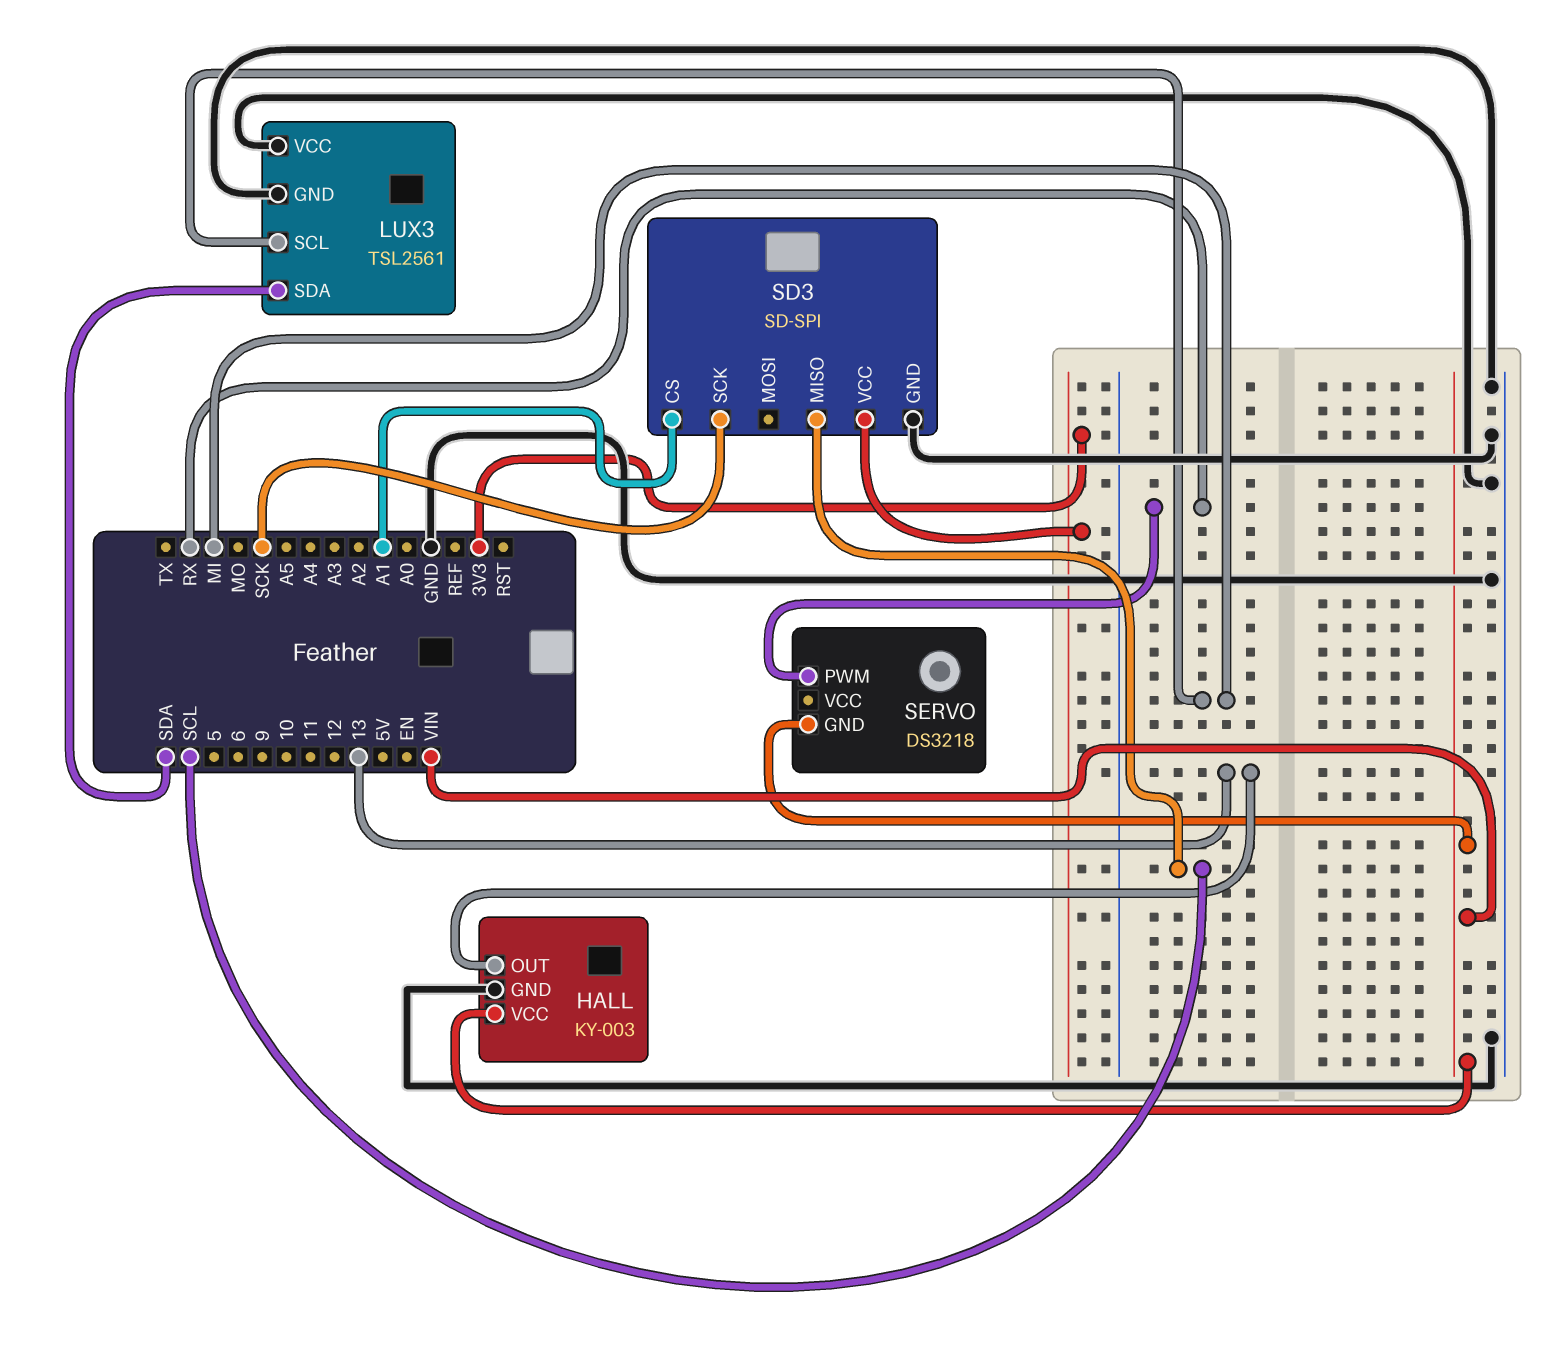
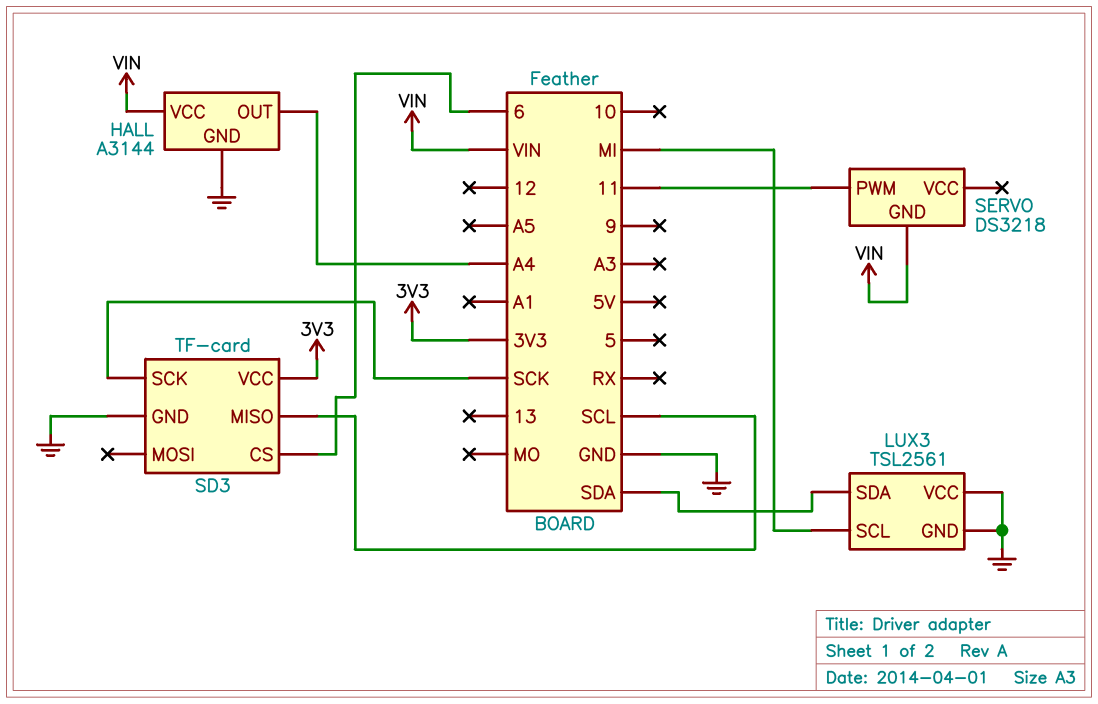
HALL: KY-003 -> A3144
HALL pin OUT: 13 -> A4
SD3: SD-SPI -> TF-card
SD3 pin CS: A1 -> 6
SERVO pin PWM: RX -> 11

